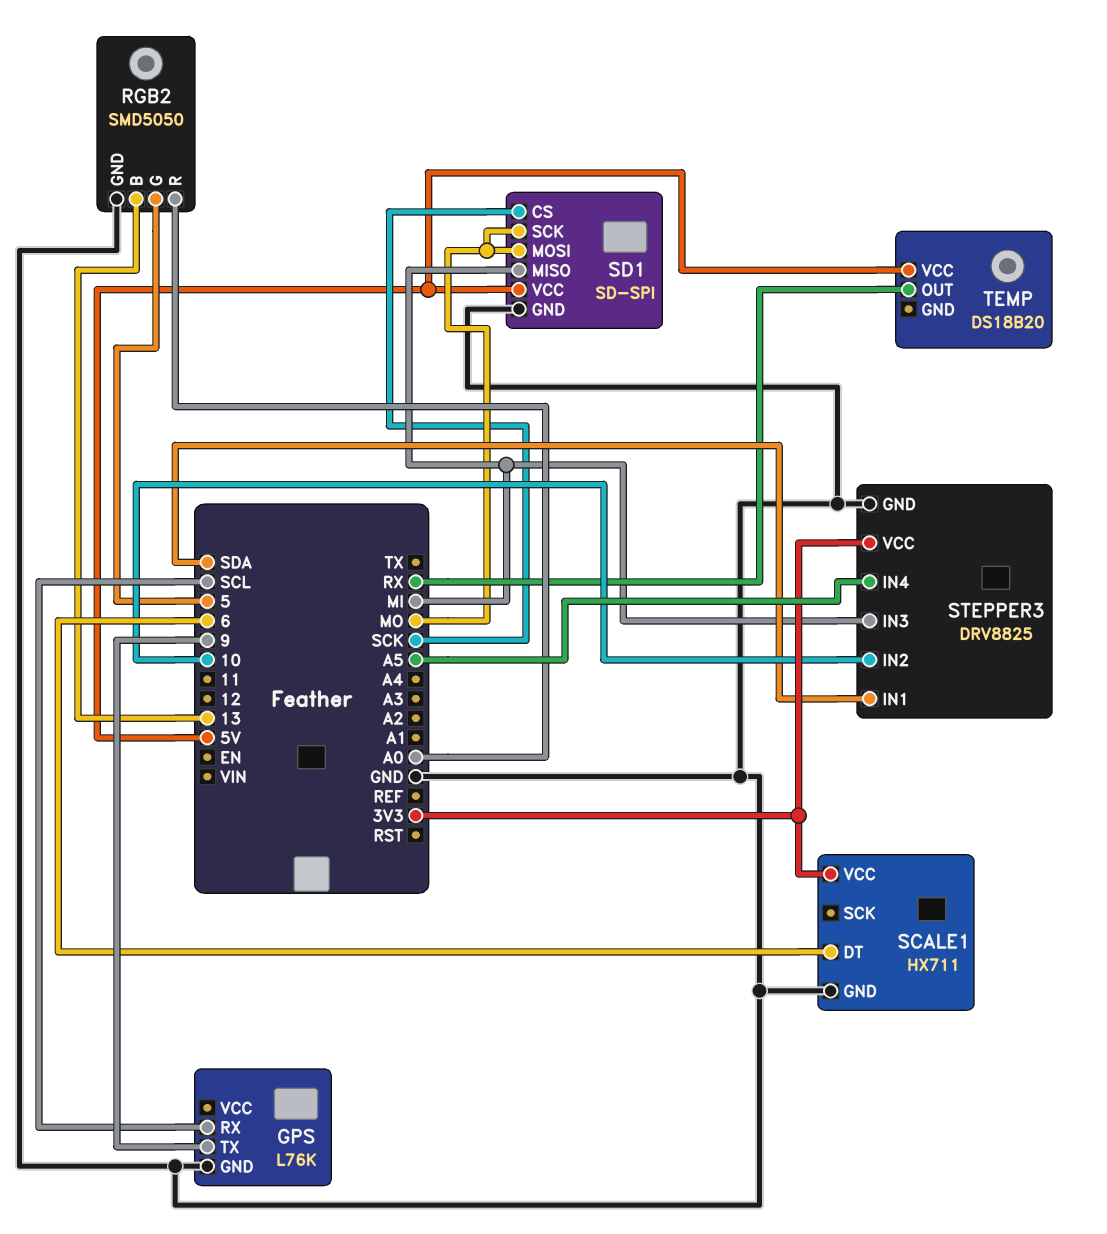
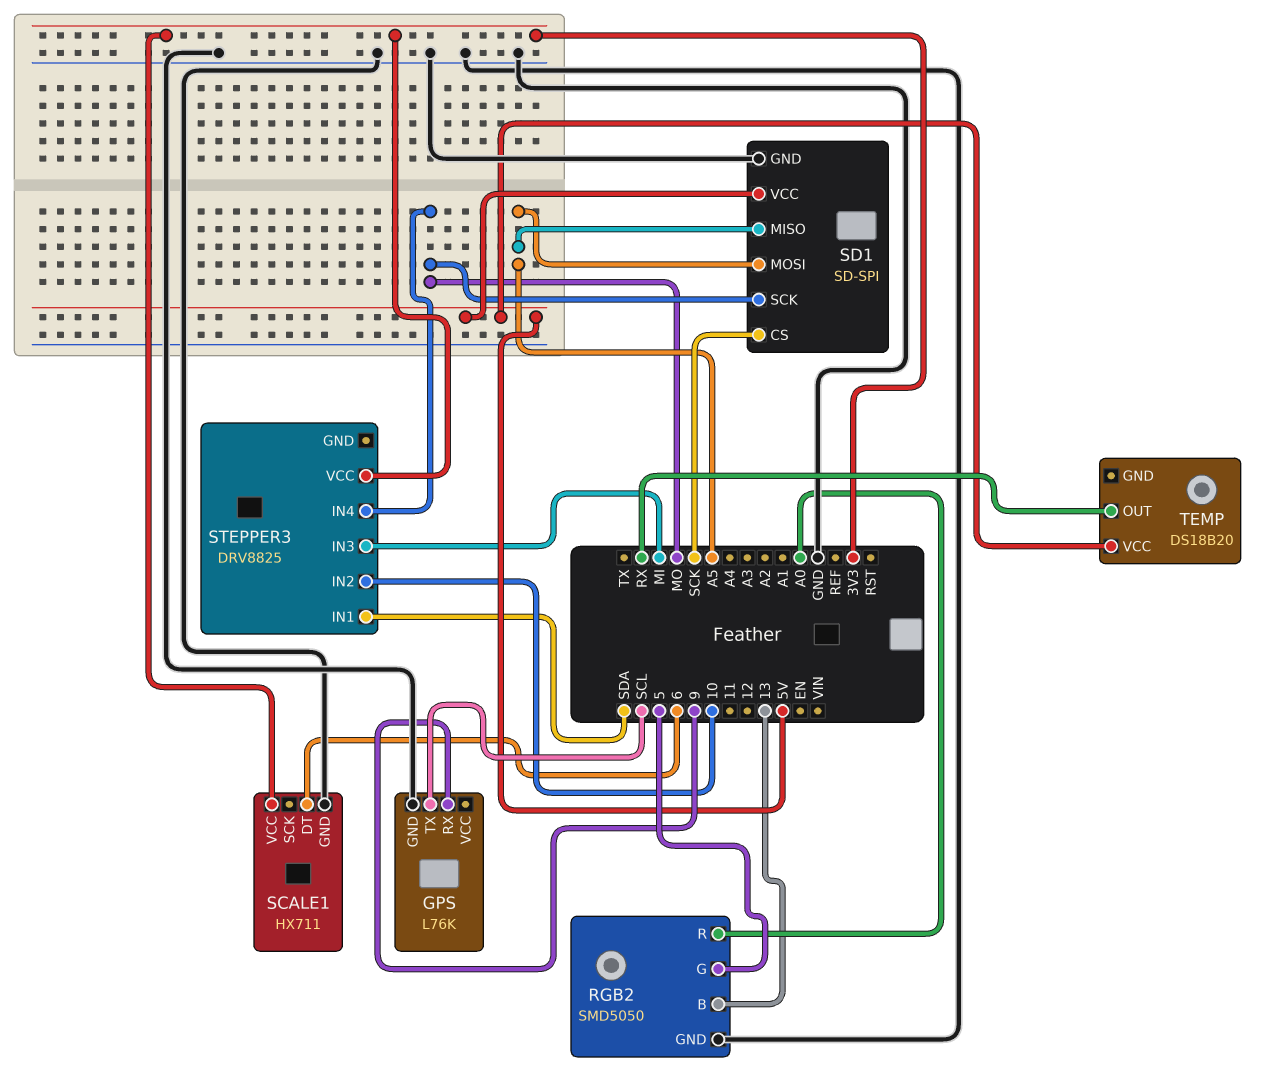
GPS pin RX: SCL -> 9
GPS pin TX: 9 -> SCL
SD1 pin MISO: MI -> A5
SD1 pin MOSI: MO -> A5
STEPPER3 pin GND: GND -> none
STEPPER3 pin IN4: A5 -> MO

